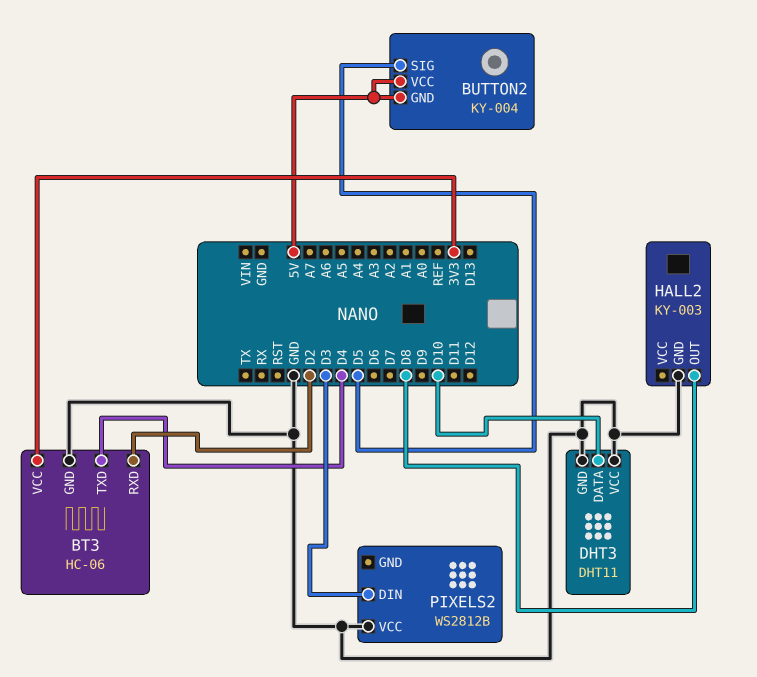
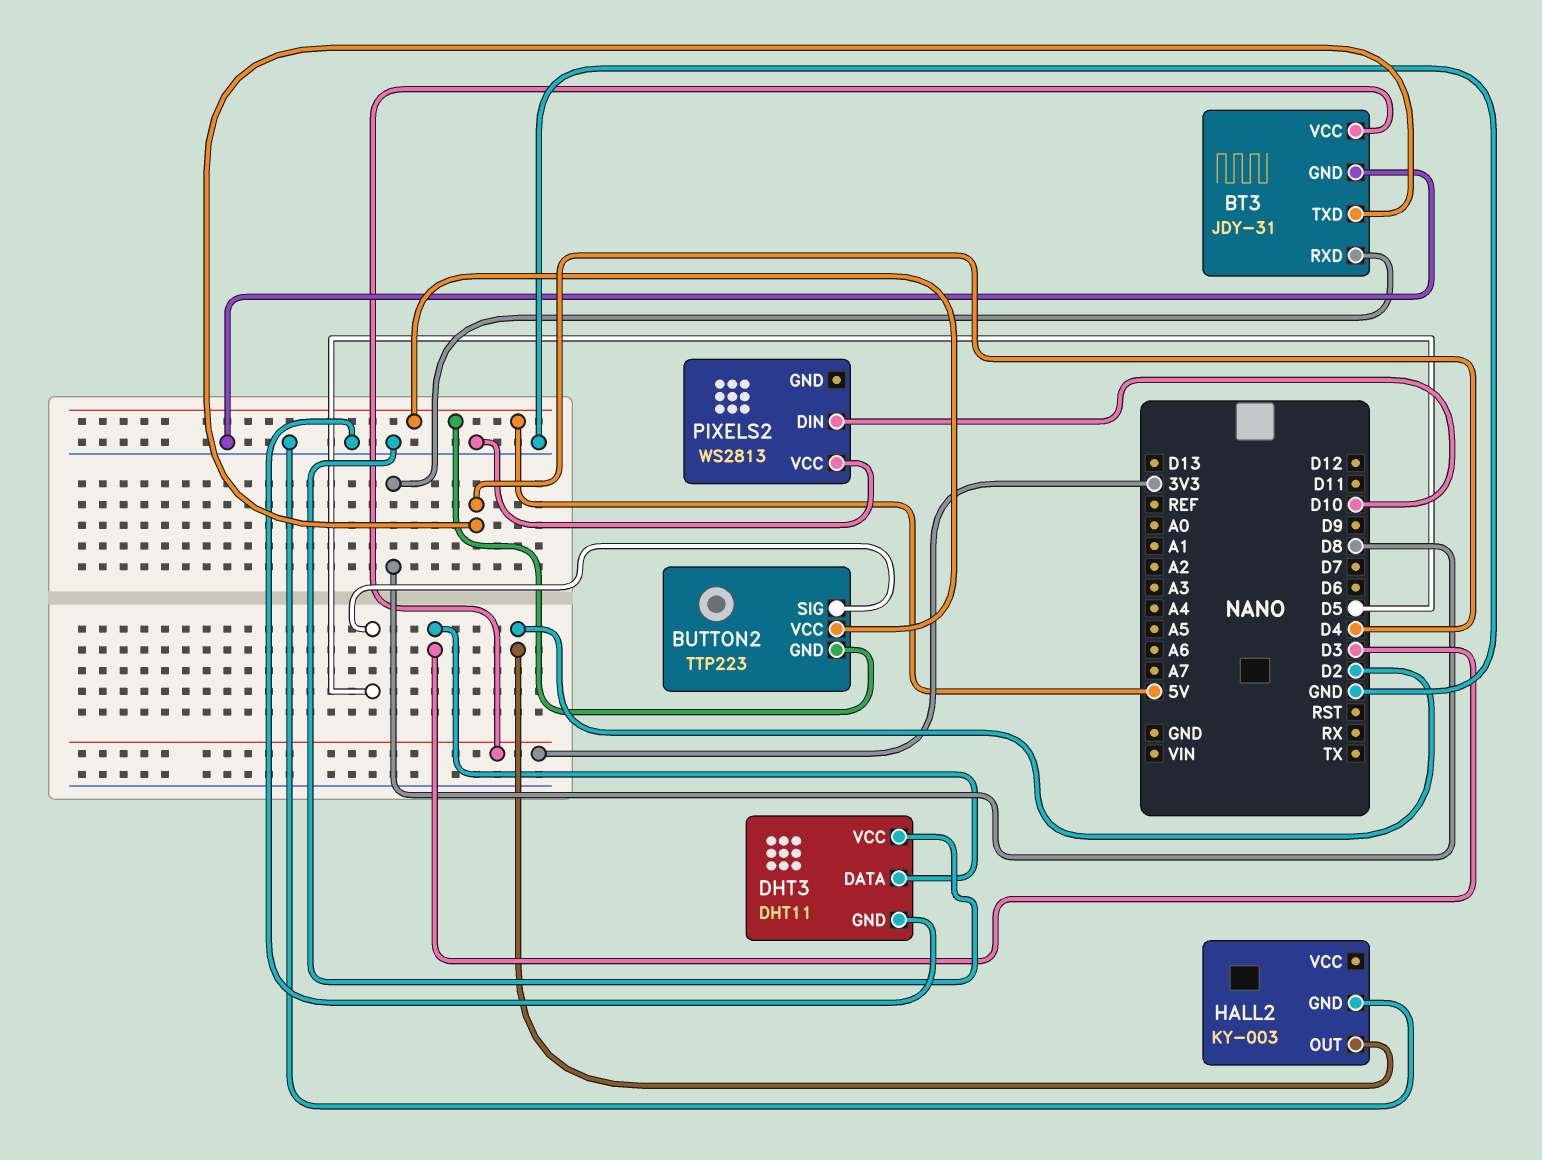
BT3: HC-06 -> JDY-31
BT3 pin RXD: D2 -> D8
BUTTON2: KY-004 -> TTP223
DHT3 pin DATA: D10 -> D3
HALL2 pin OUT: D8 -> D2
PIXELS2: WS2812B -> WS2813
PIXELS2 pin DIN: D3 -> D10

